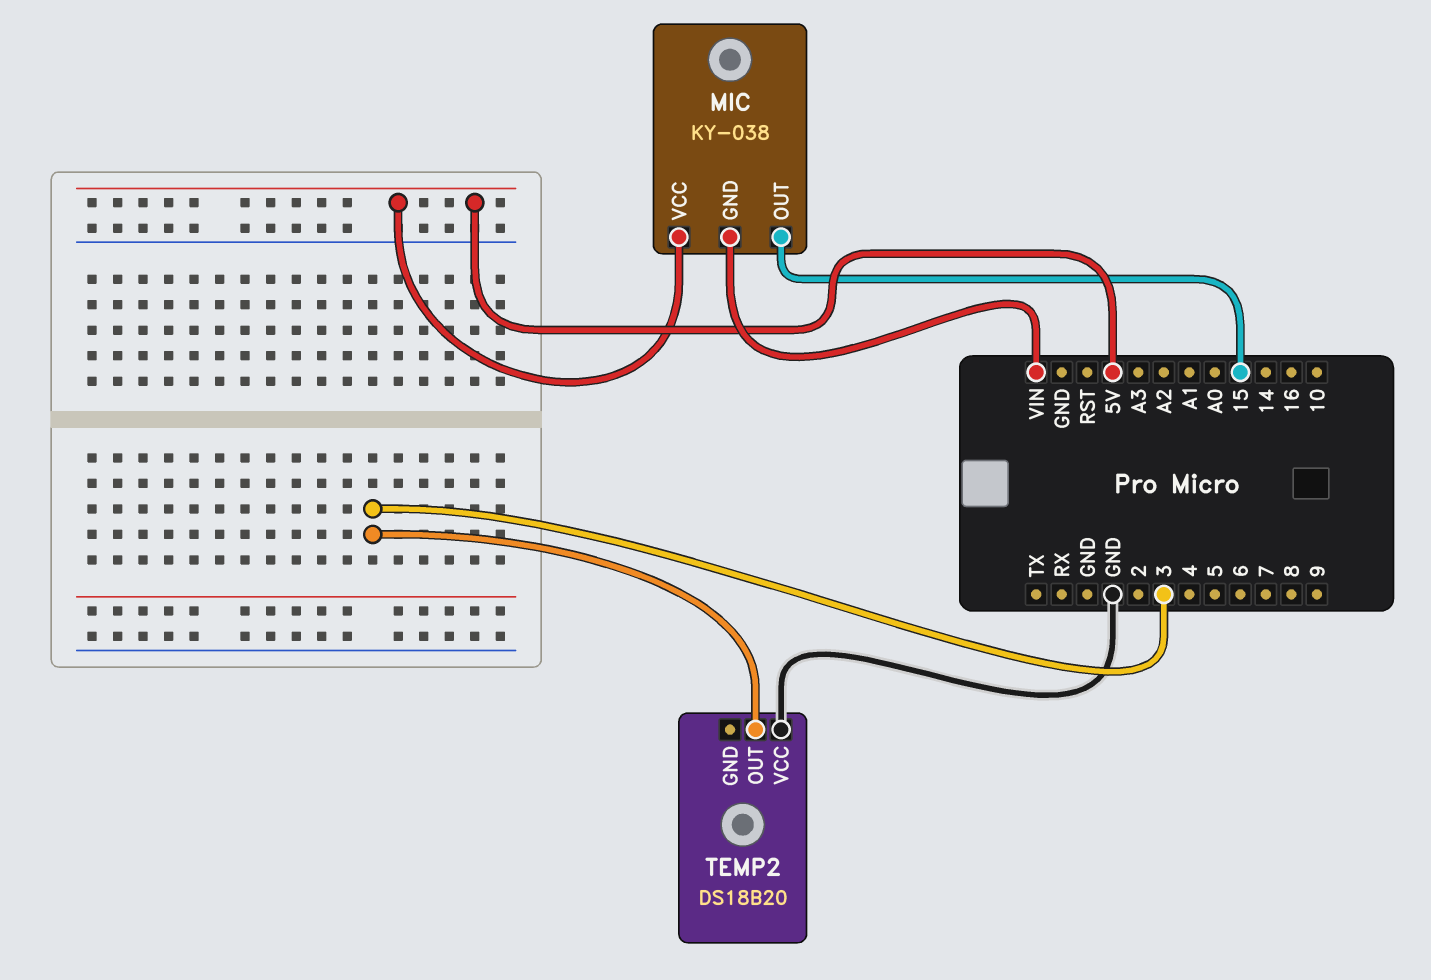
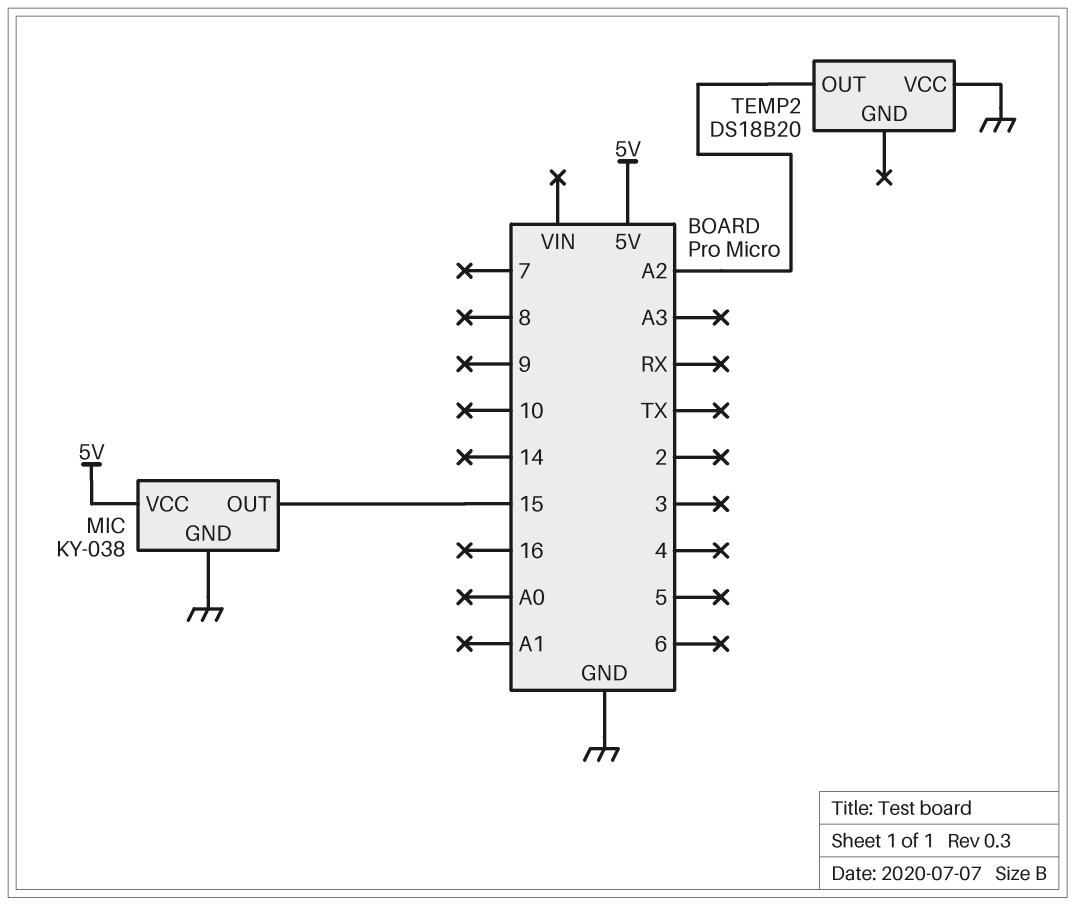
MIC pin GND: VIN -> GND
TEMP2 pin OUT: 3 -> A2

